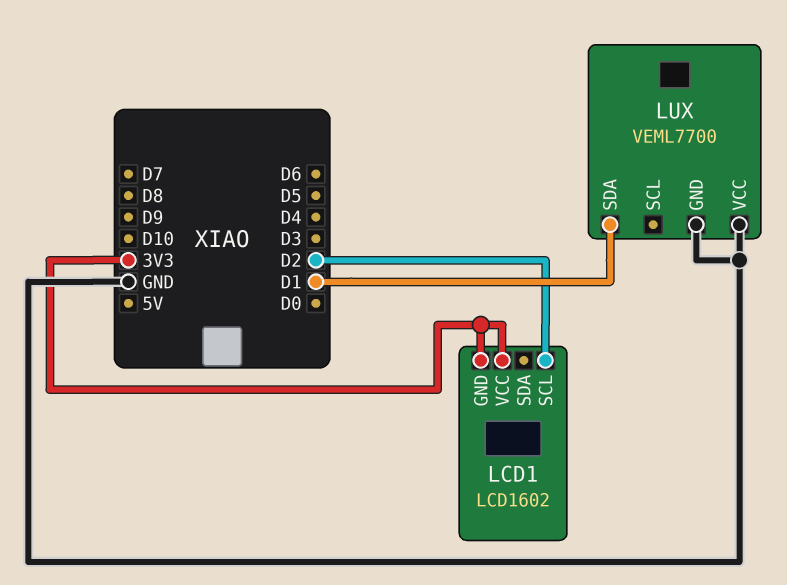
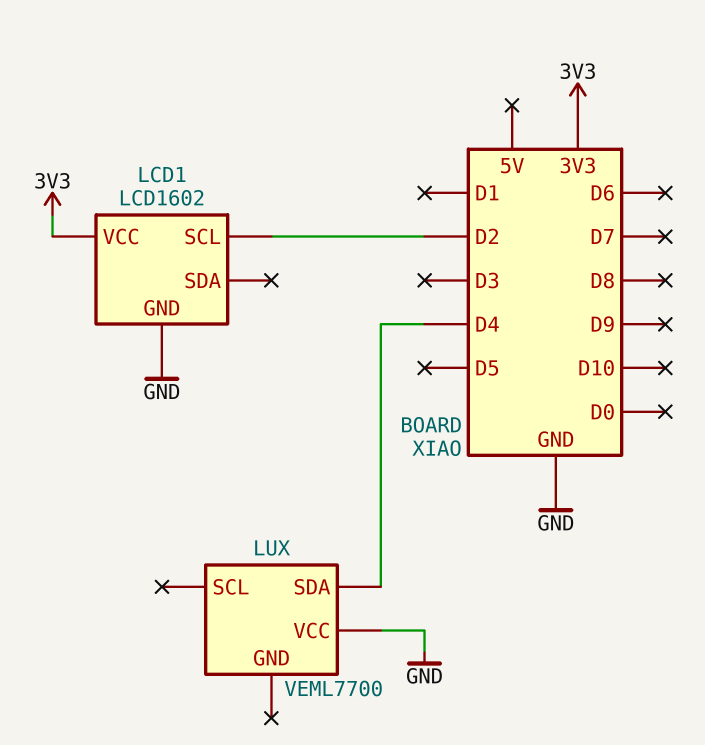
LCD1 pin GND: 3V3 -> GND
LUX pin GND: GND -> none
LUX pin SDA: D1 -> D4

